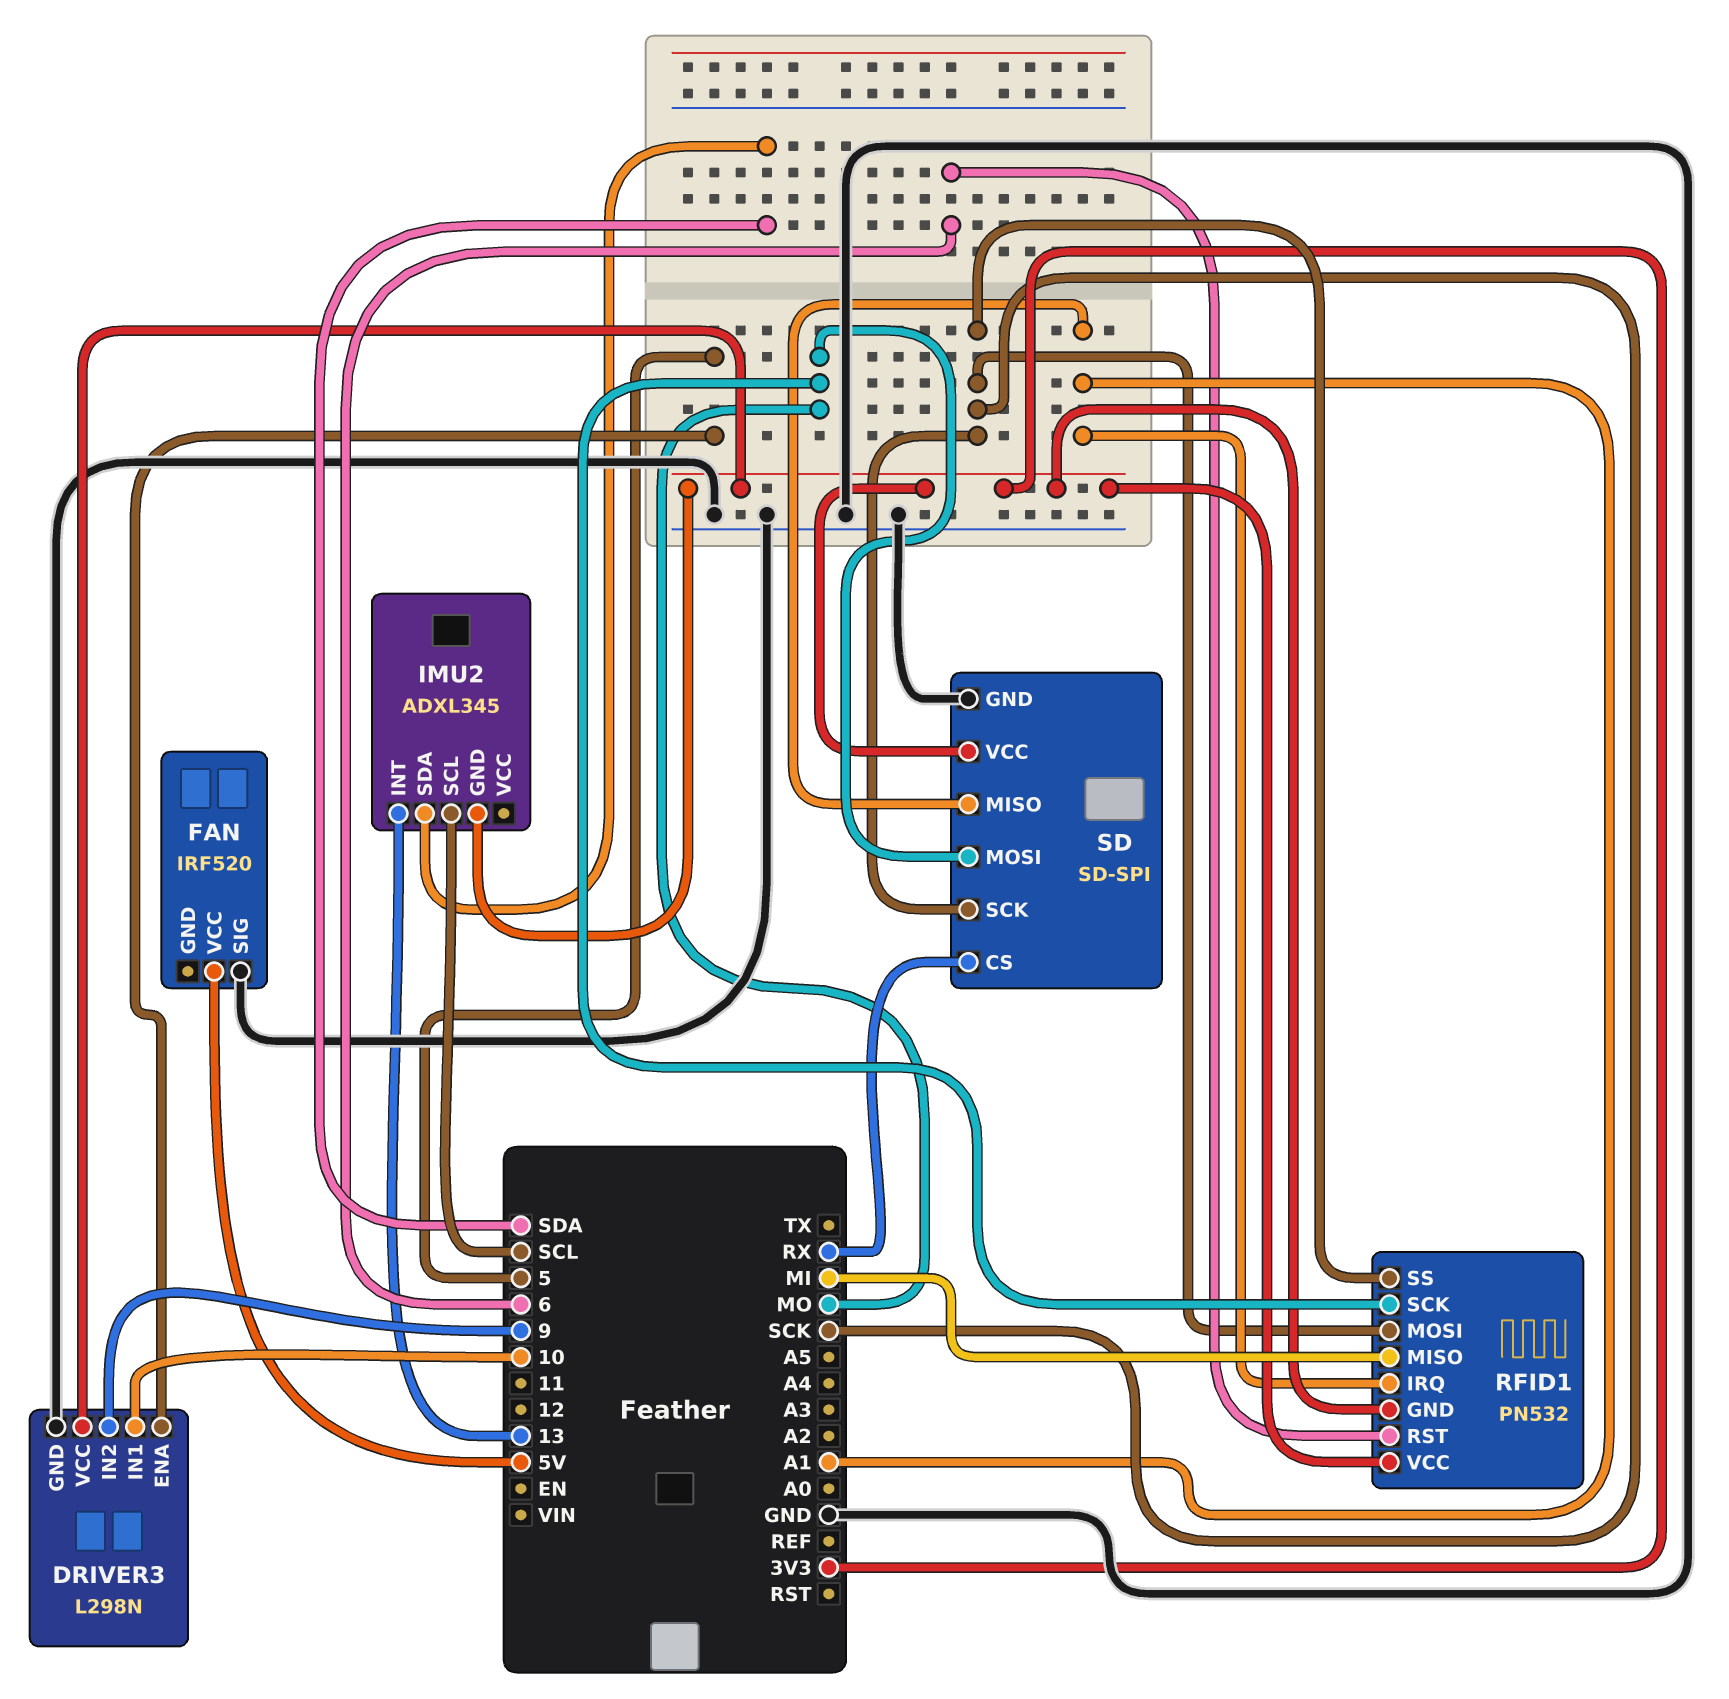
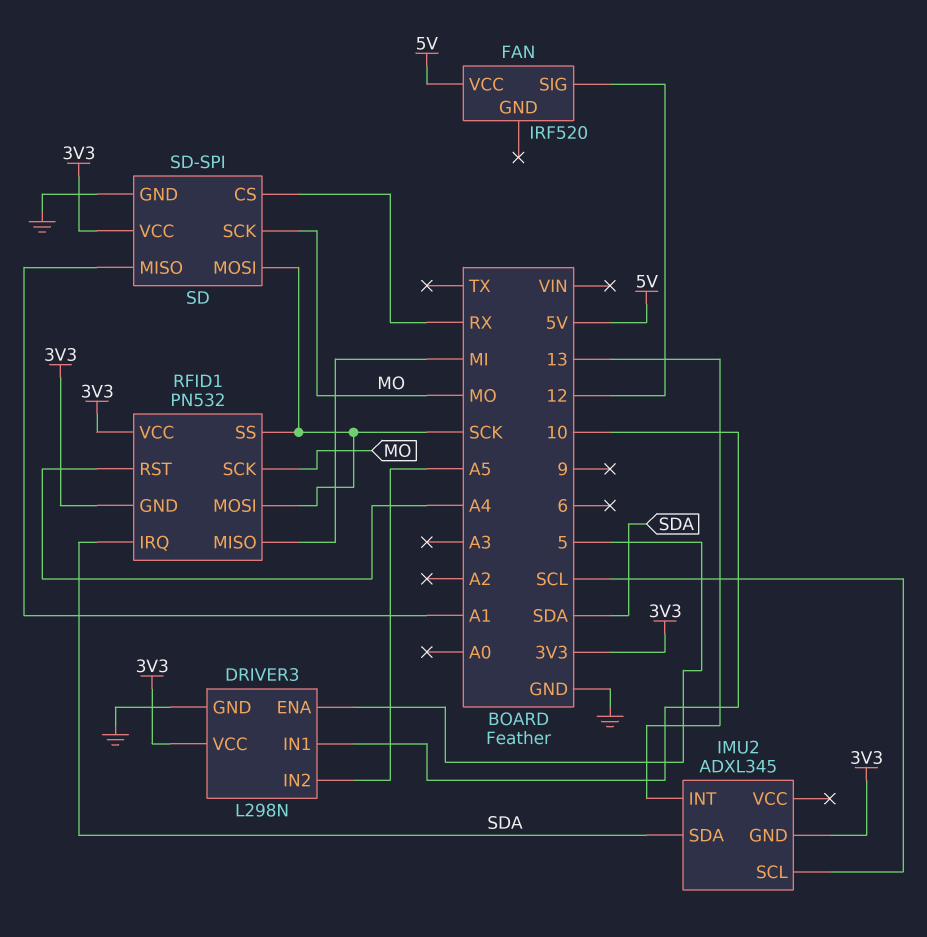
DRIVER3 pin IN2: 9 -> A5
FAN pin SIG: GND -> 12
RFID1 pin IRQ: A1 -> SDA
RFID1 pin RST: 6 -> A4
SD pin MOSI: MO -> SCK
SD pin SCK: SCK -> MO

